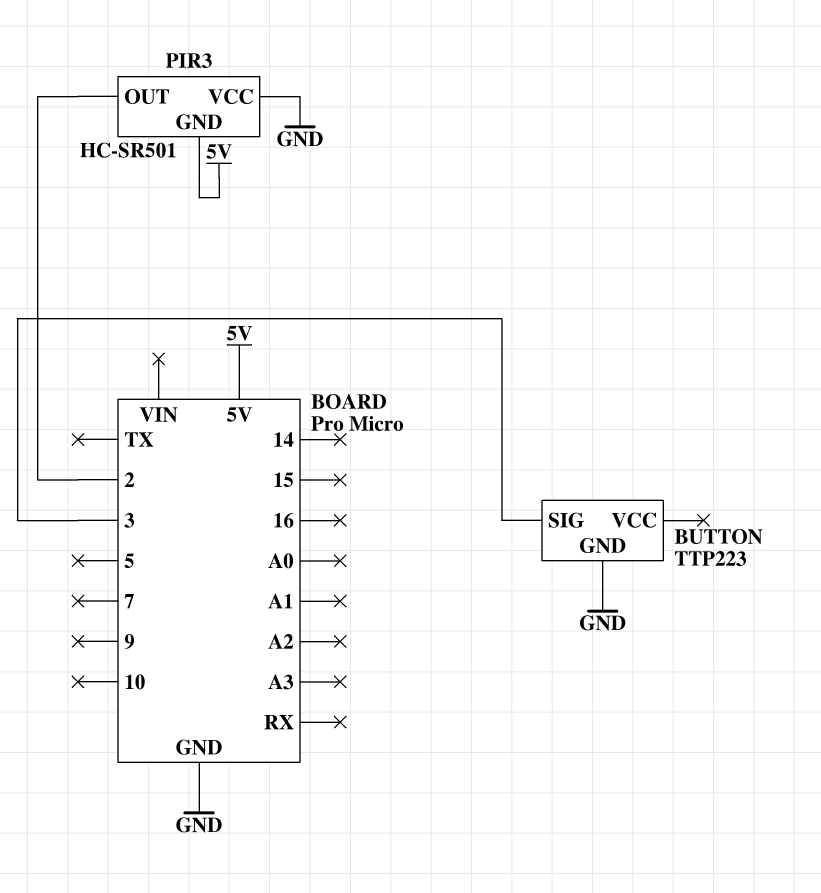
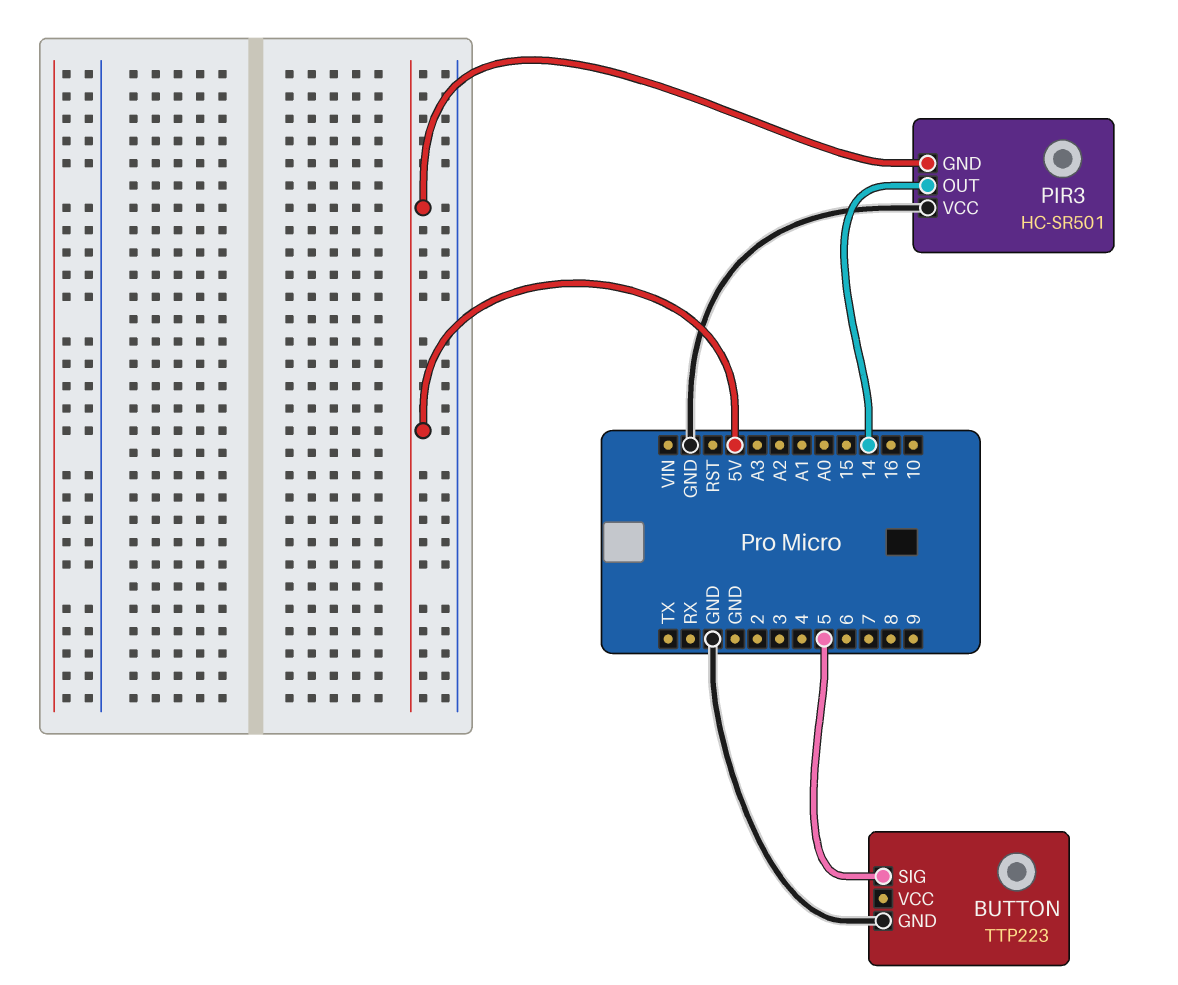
BUTTON pin SIG: 3 -> 5
PIR3 pin OUT: 2 -> 14

